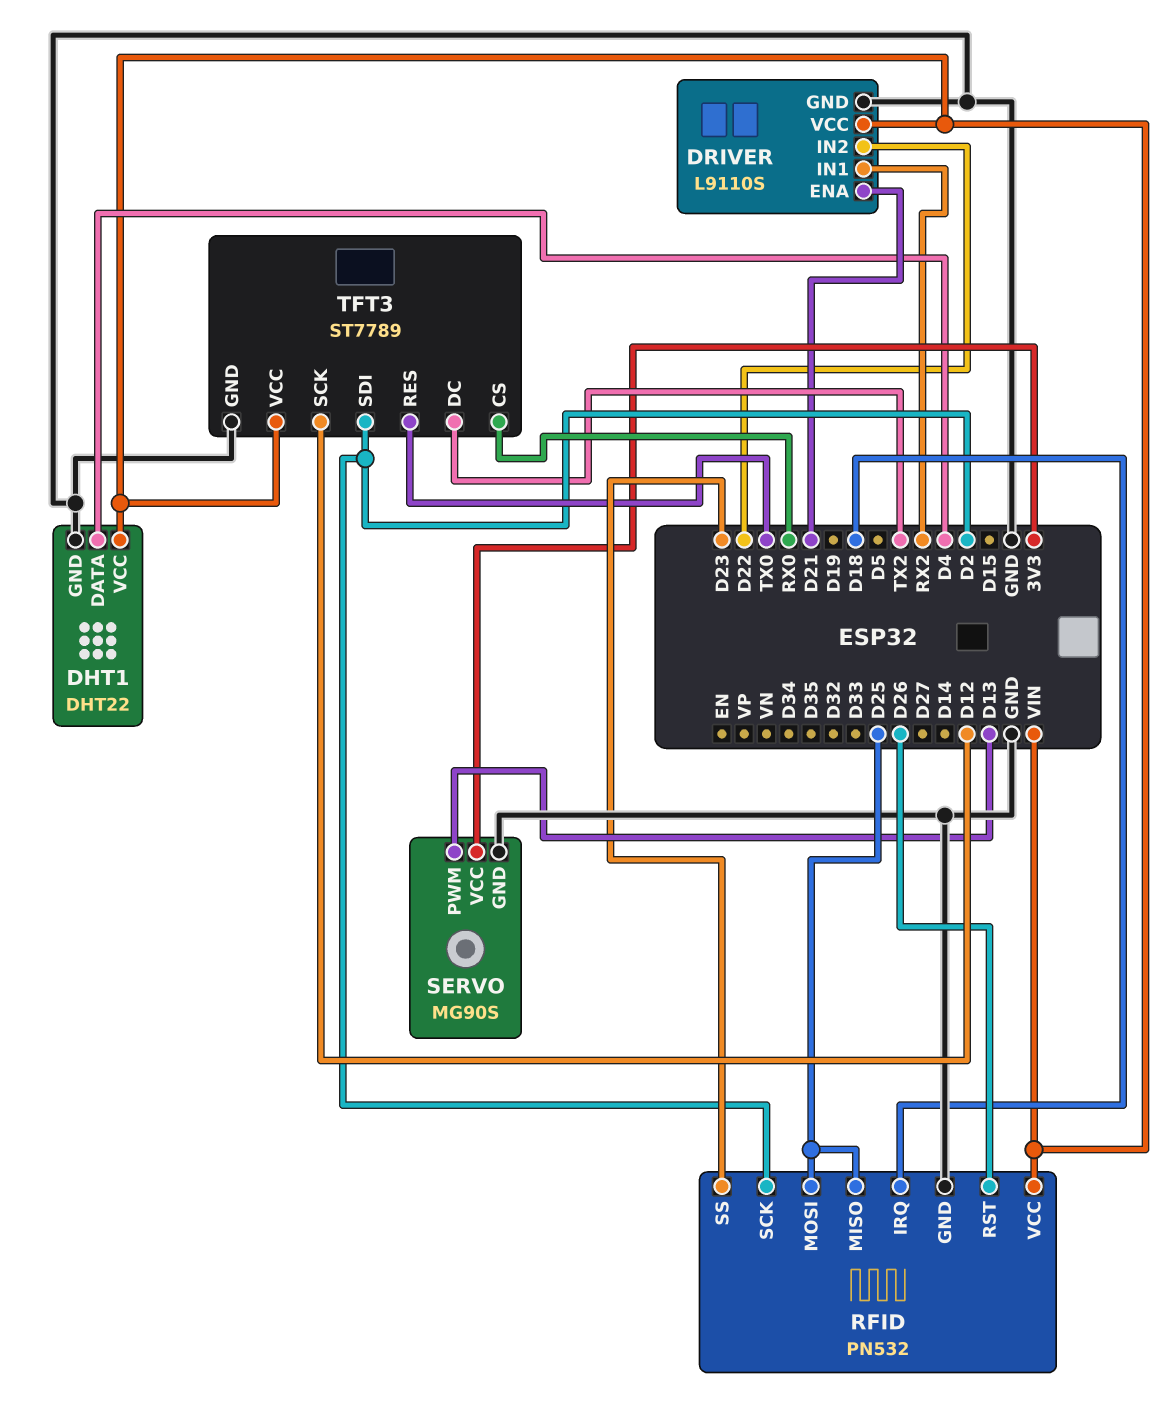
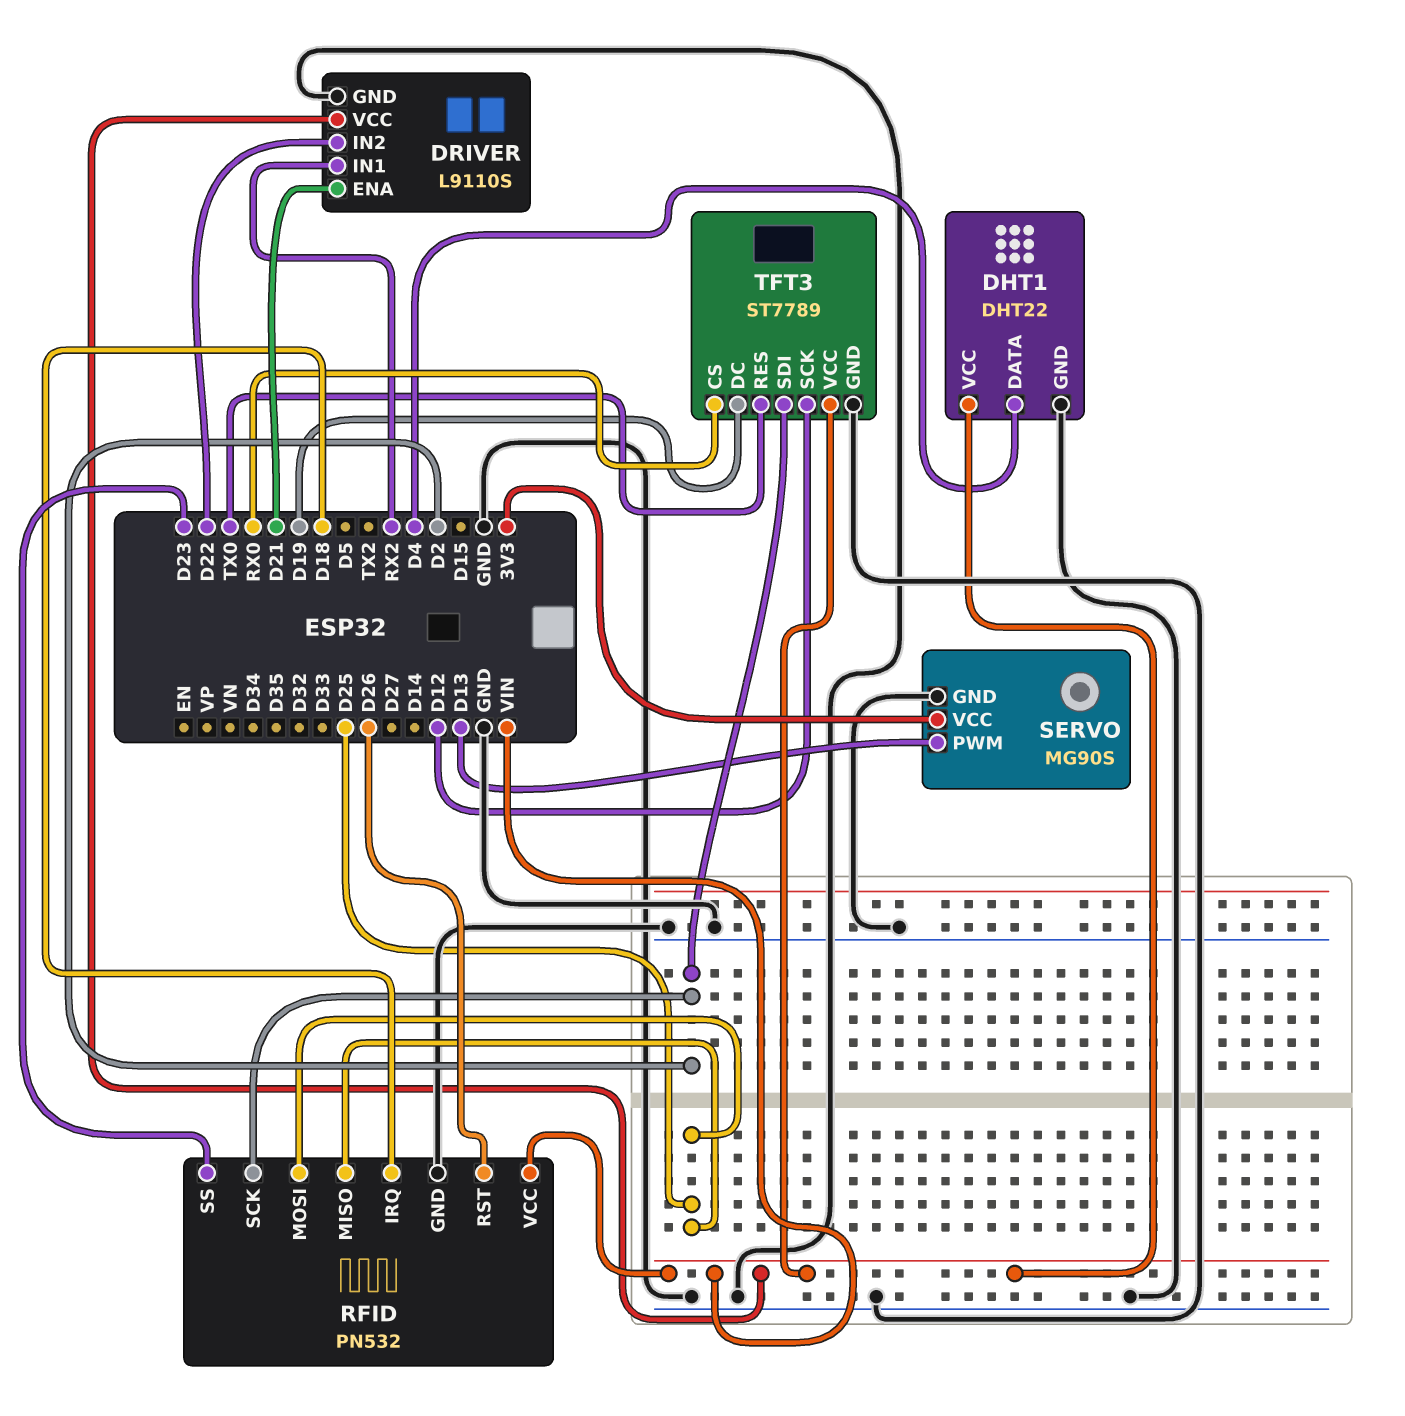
TFT3 pin DC: TX2 -> D19

